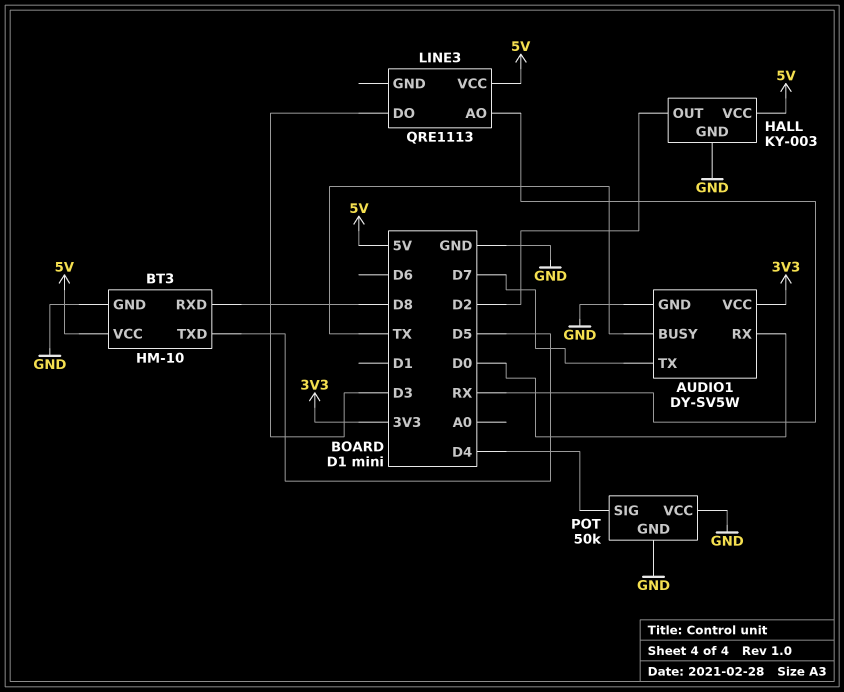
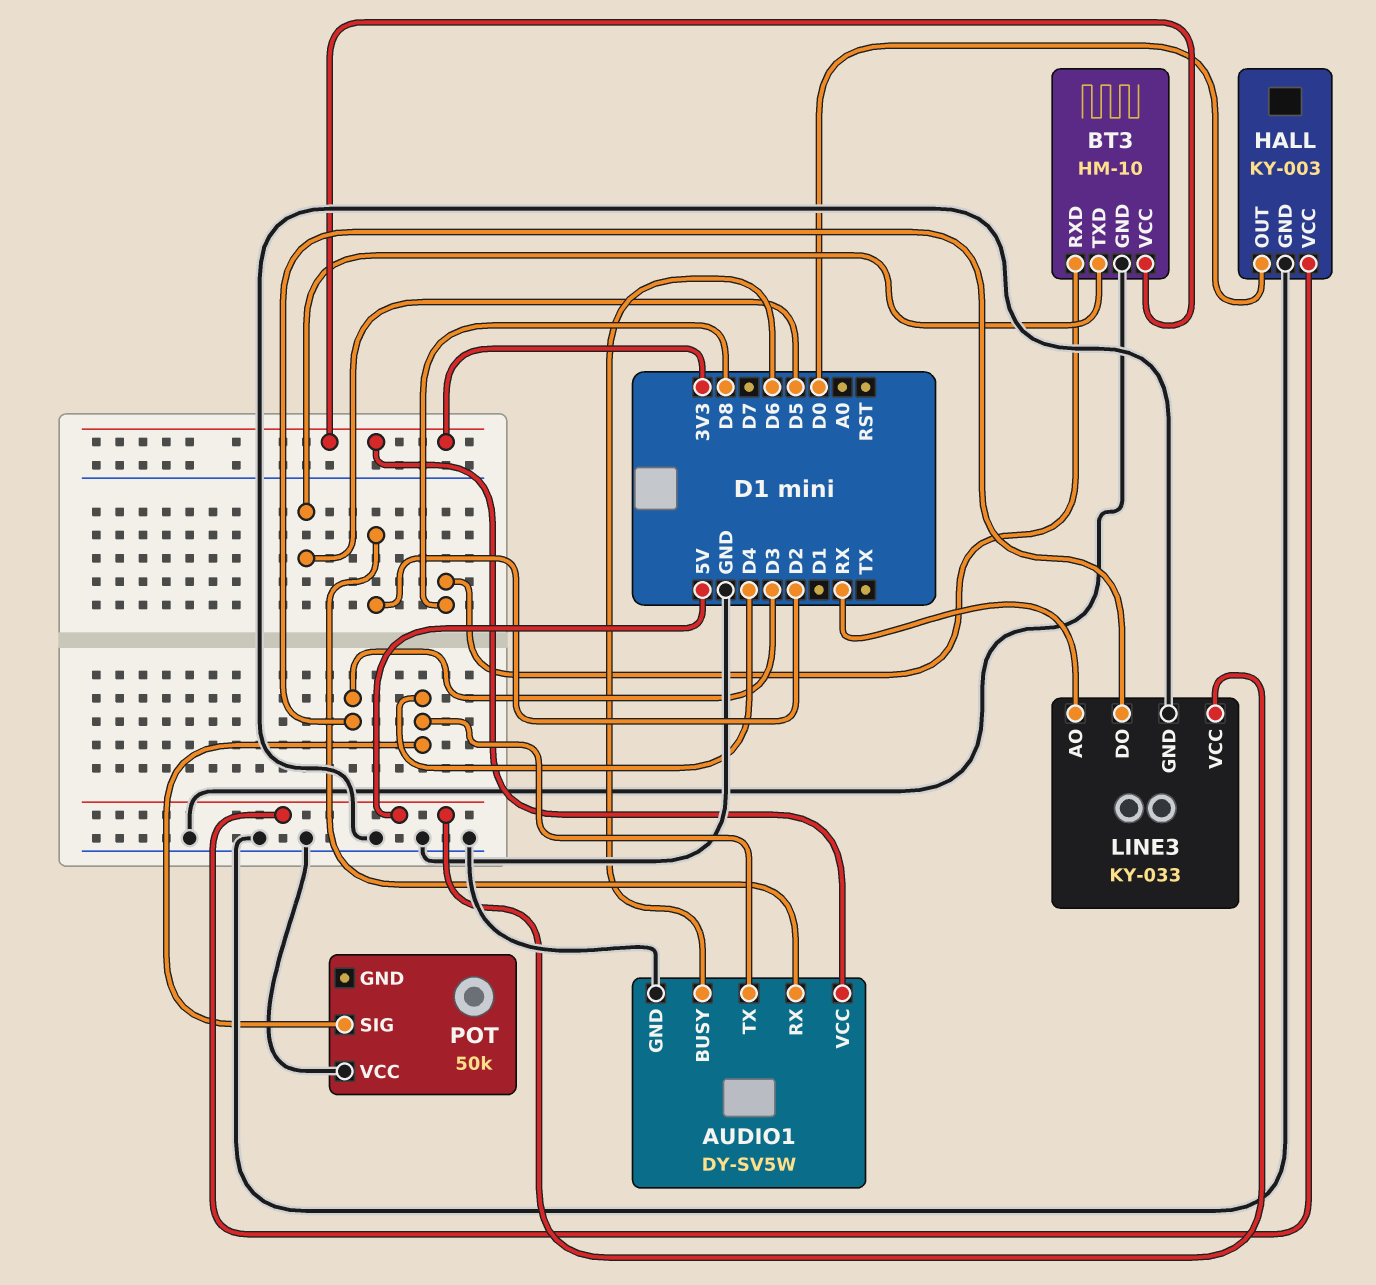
AUDIO1 pin BUSY: TX -> D6
AUDIO1 pin RX: D0 -> D2
AUDIO1 pin TX: D7 -> D4
BT3 pin VCC: 5V -> 3V3
HALL pin OUT: D2 -> D0
LINE3: QRE1113 -> KY-033
LINE3 pin GND: none -> GND
POT pin GND: GND -> none

